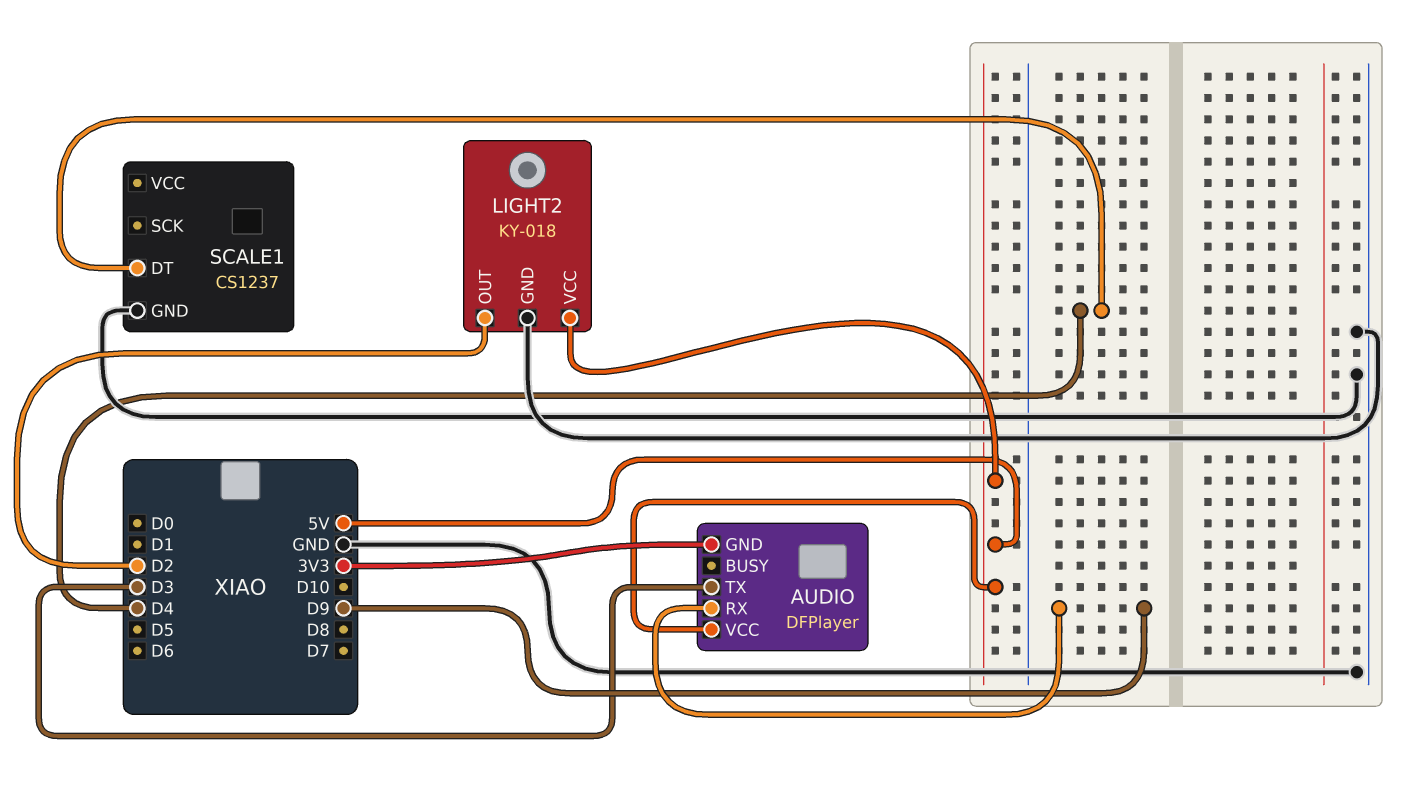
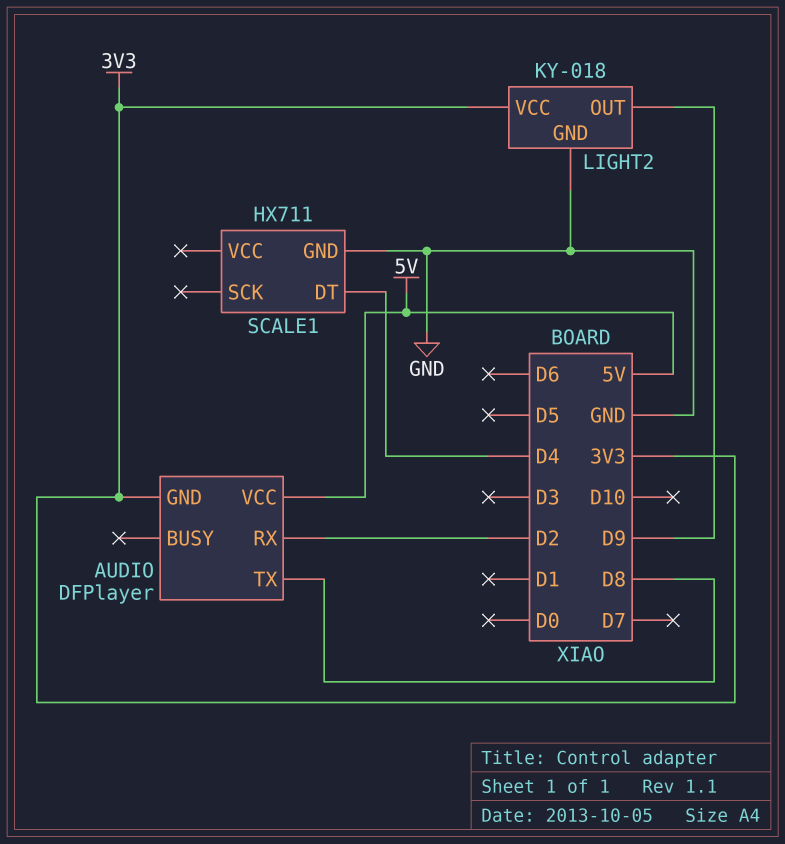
AUDIO pin RX: D9 -> D2
AUDIO pin TX: D3 -> D8
LIGHT2 pin OUT: D2 -> D9
LIGHT2 pin VCC: 5V -> 3V3
SCALE1: CS1237 -> HX711

